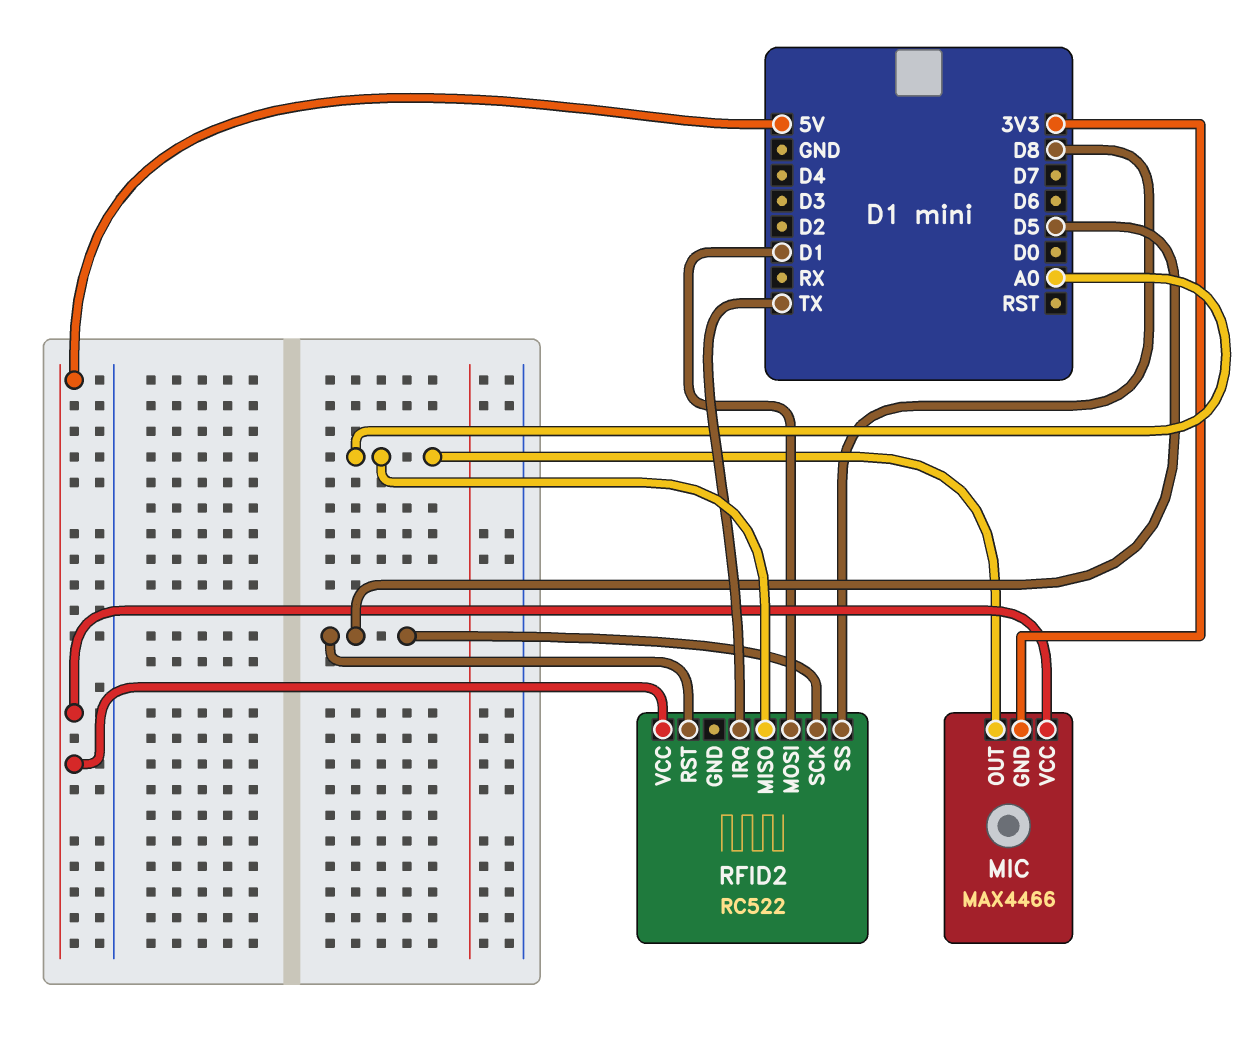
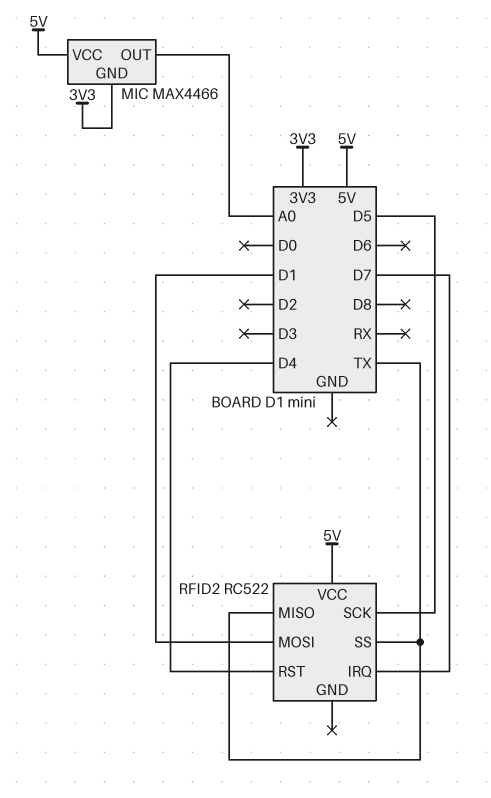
RFID2 pin IRQ: TX -> D7
RFID2 pin MISO: A0 -> TX
RFID2 pin RST: D5 -> D4
RFID2 pin SS: D8 -> TX

